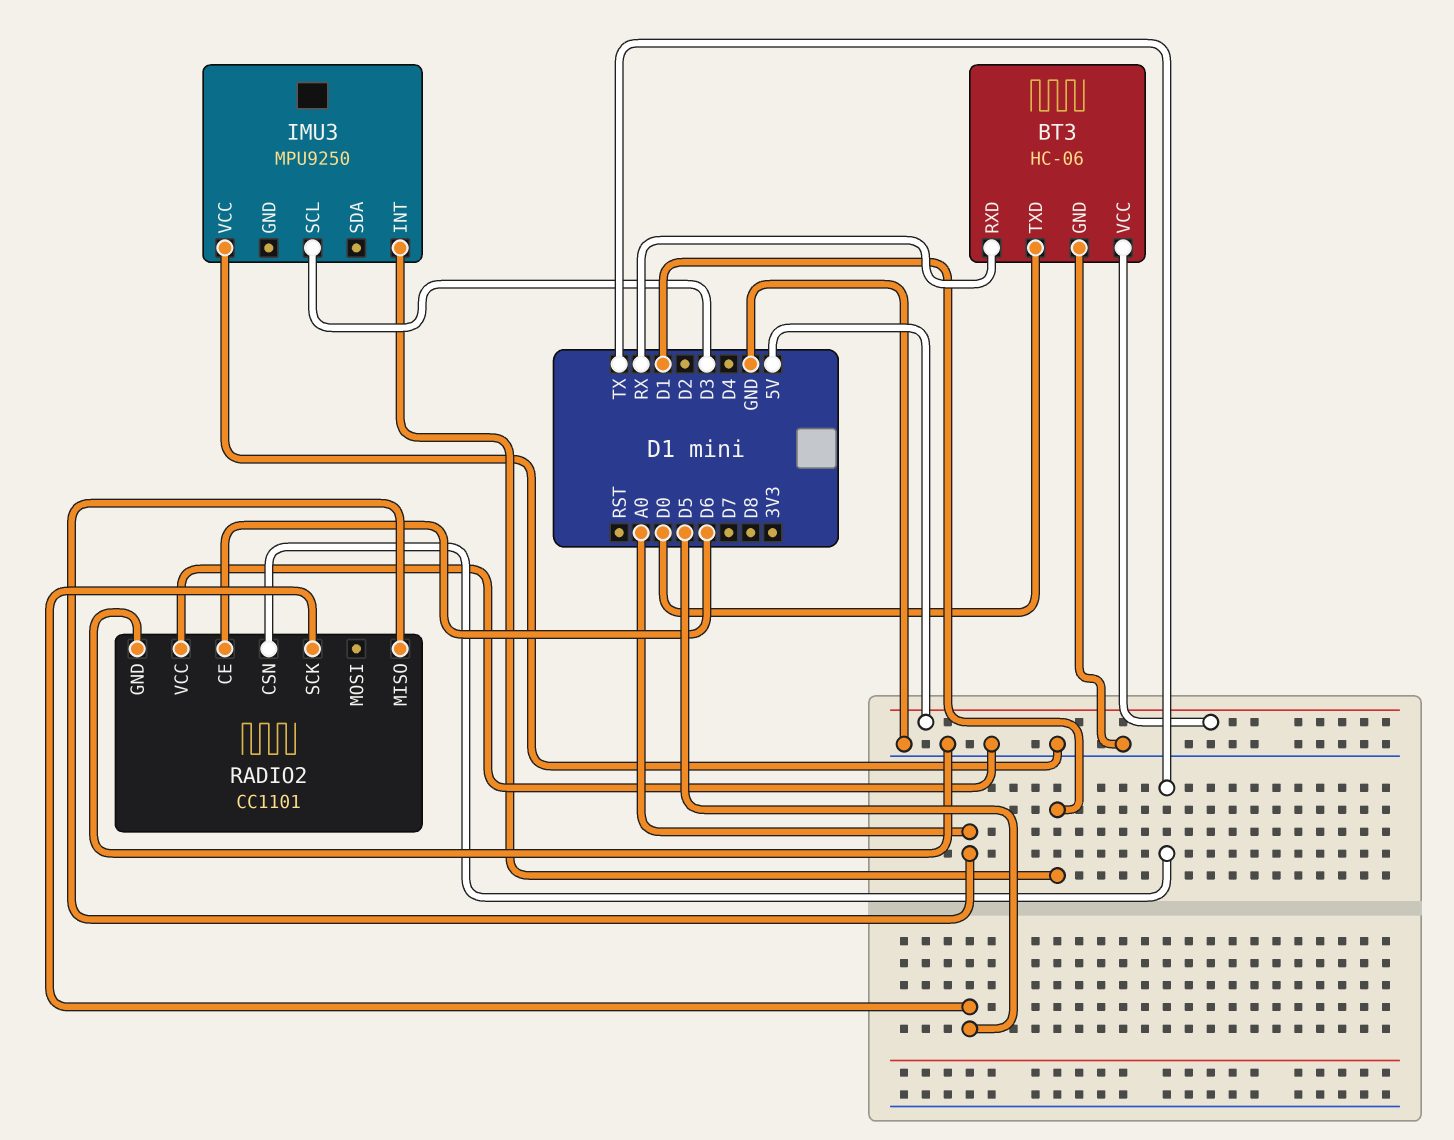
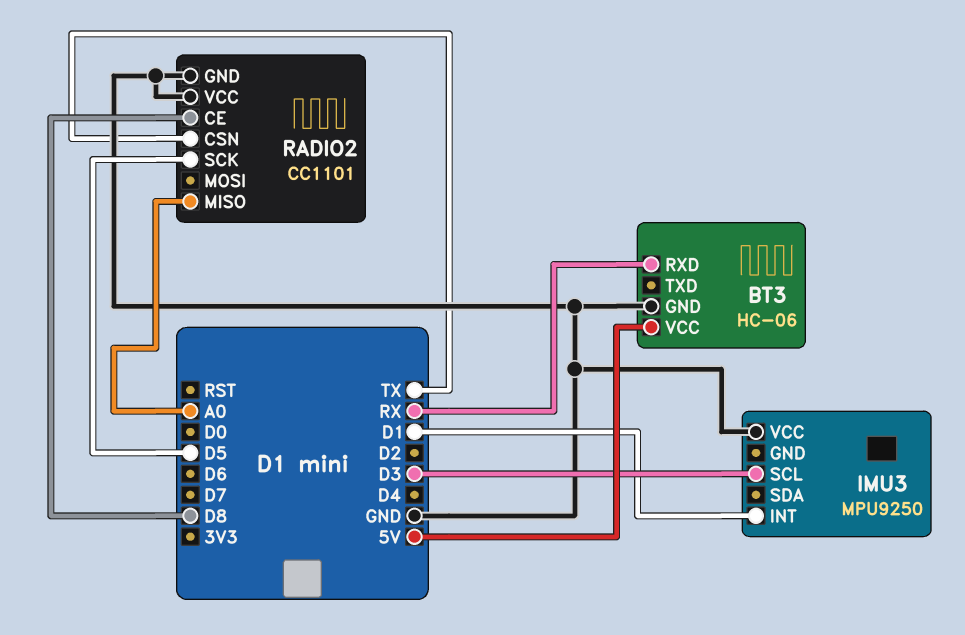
BT3 pin TXD: D0 -> none
RADIO2 pin CE: D6 -> D8

